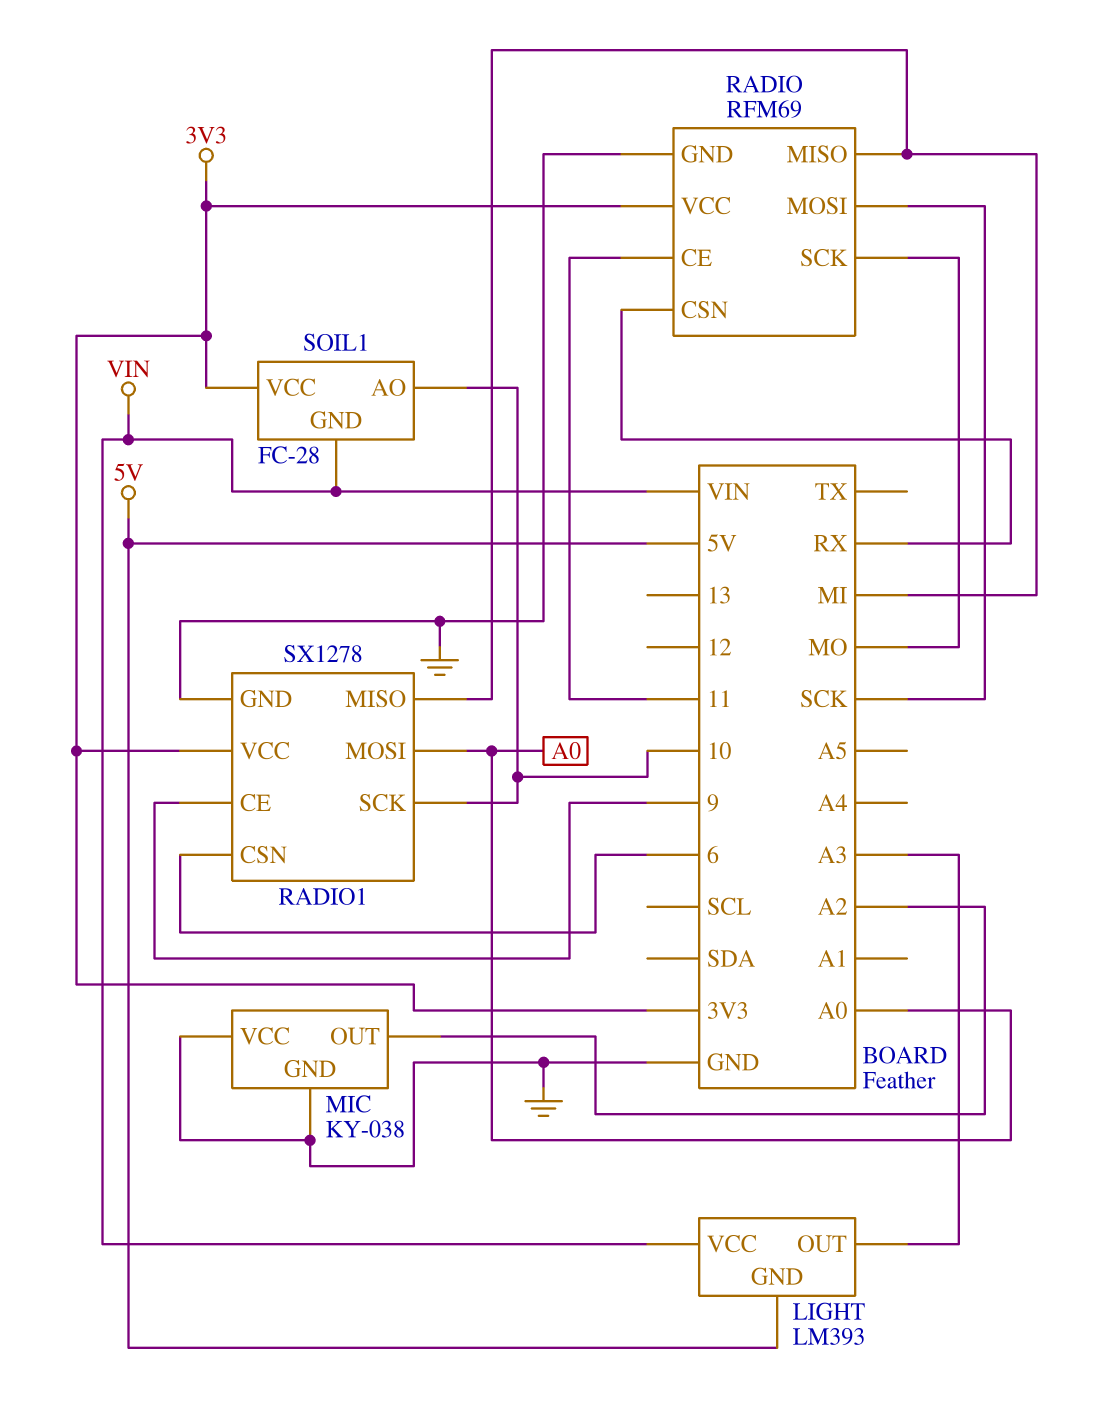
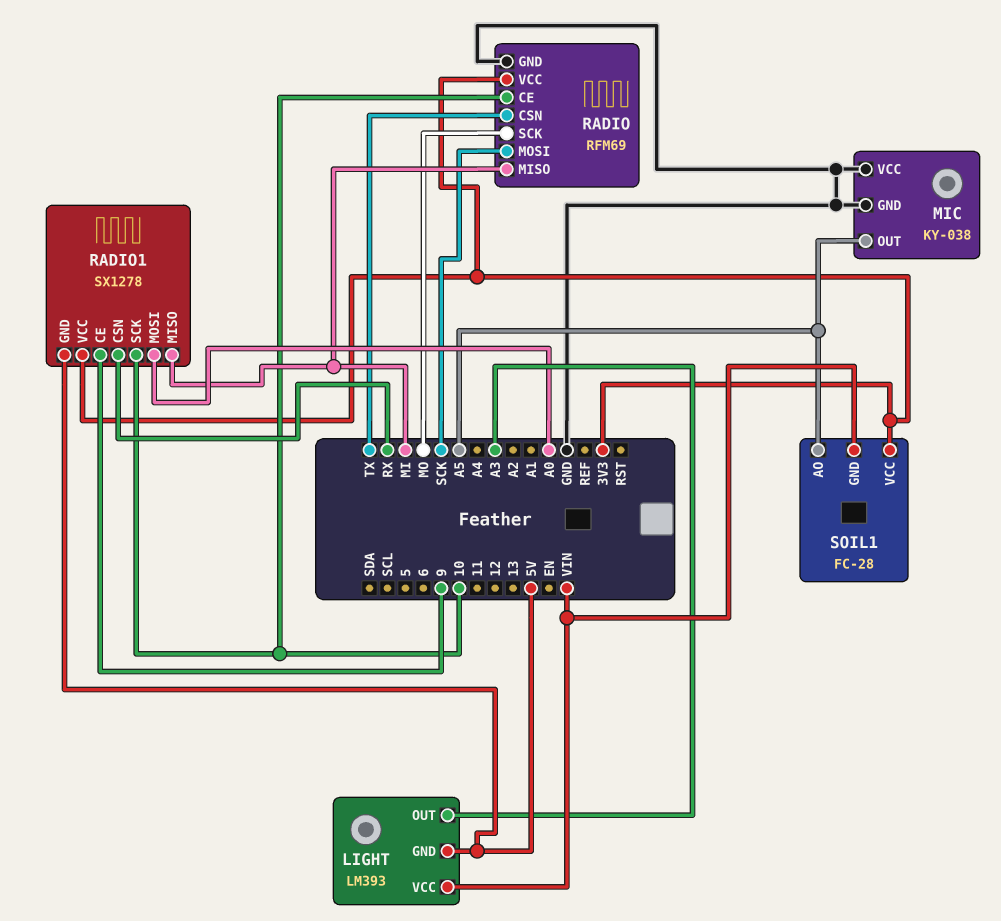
MIC pin OUT: A2 -> A5
RADIO pin CE: 11 -> 10
RADIO pin CSN: RX -> TX
RADIO1 pin CSN: 6 -> RX
RADIO1 pin GND: GND -> 5V
SOIL1 pin AO: 10 -> A5

